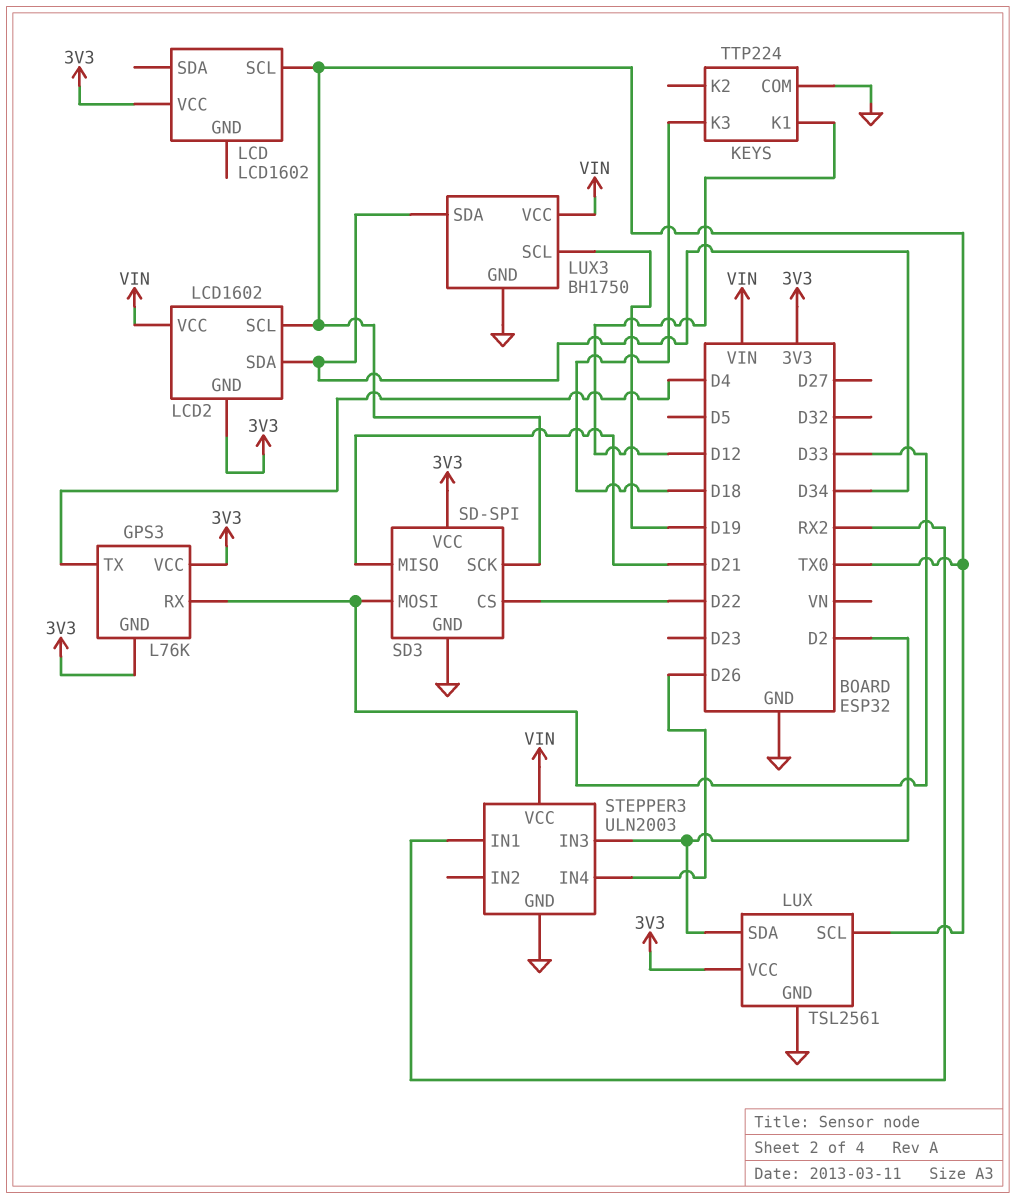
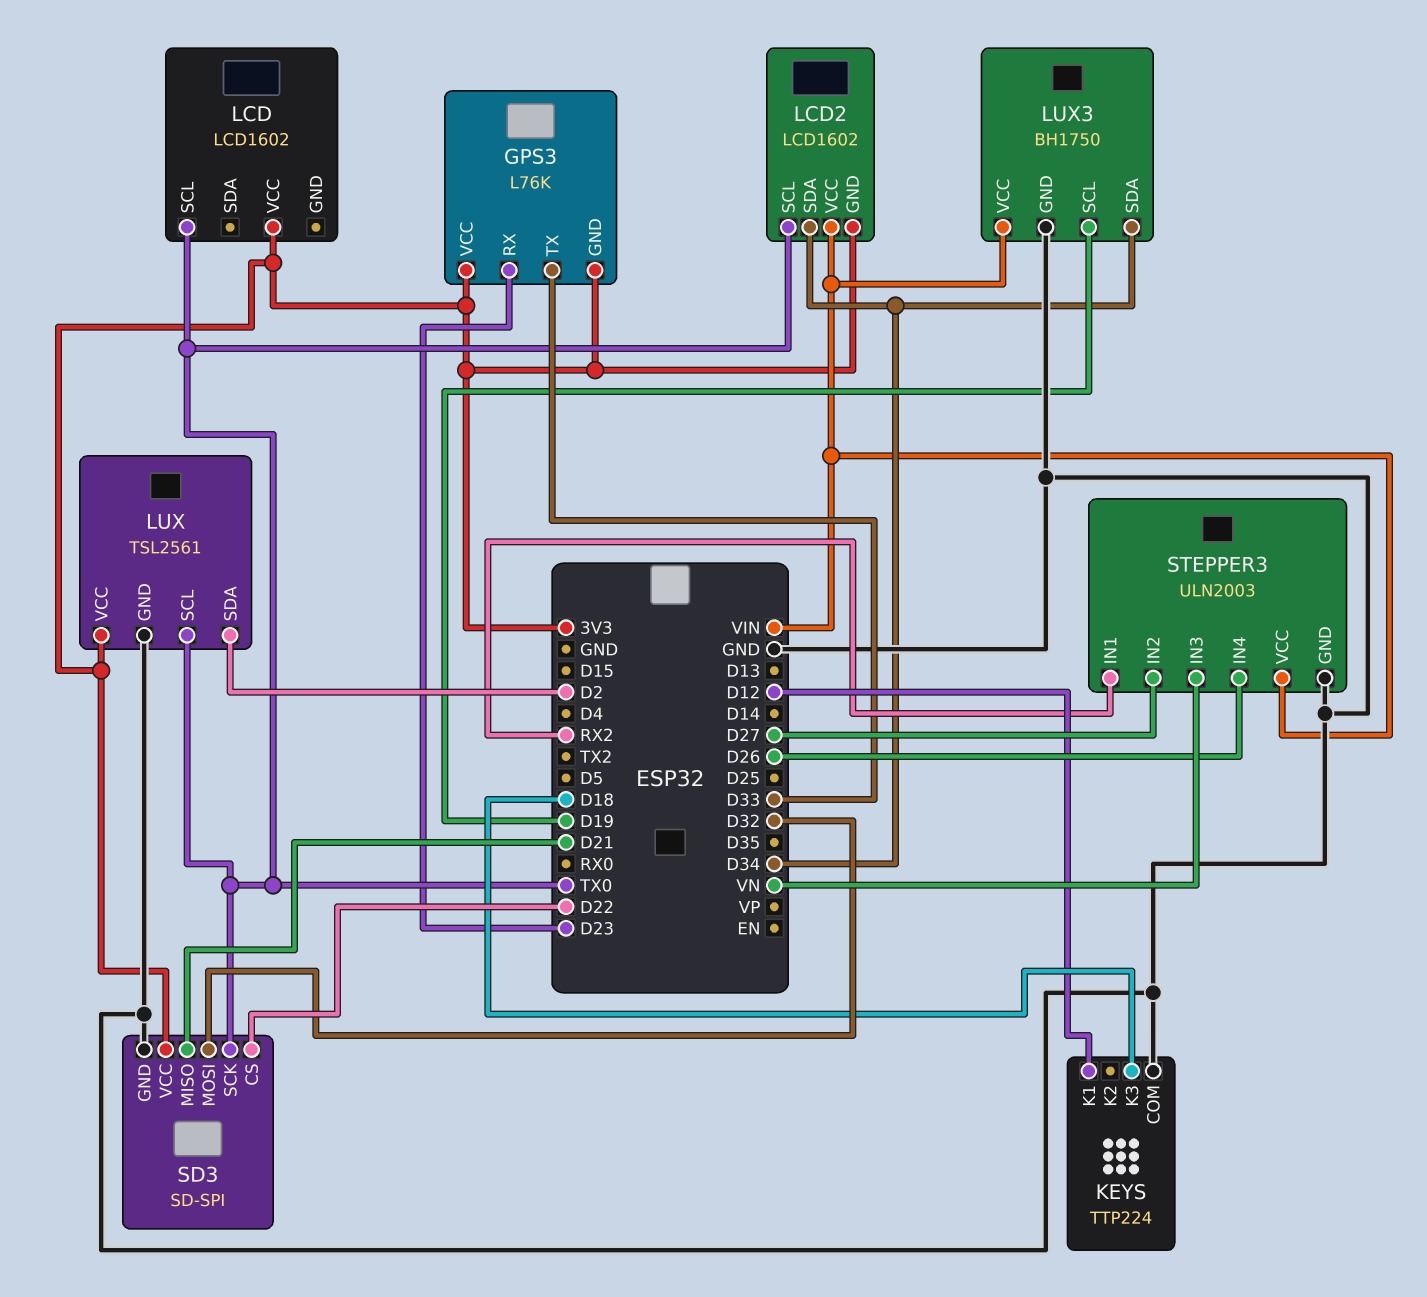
GPS3 pin RX: D33 -> D23
GPS3 pin TX: D4 -> D33
SD3 pin MOSI: D33 -> D32
STEPPER3 pin IN2: none -> D27
STEPPER3 pin IN3: D2 -> VN

